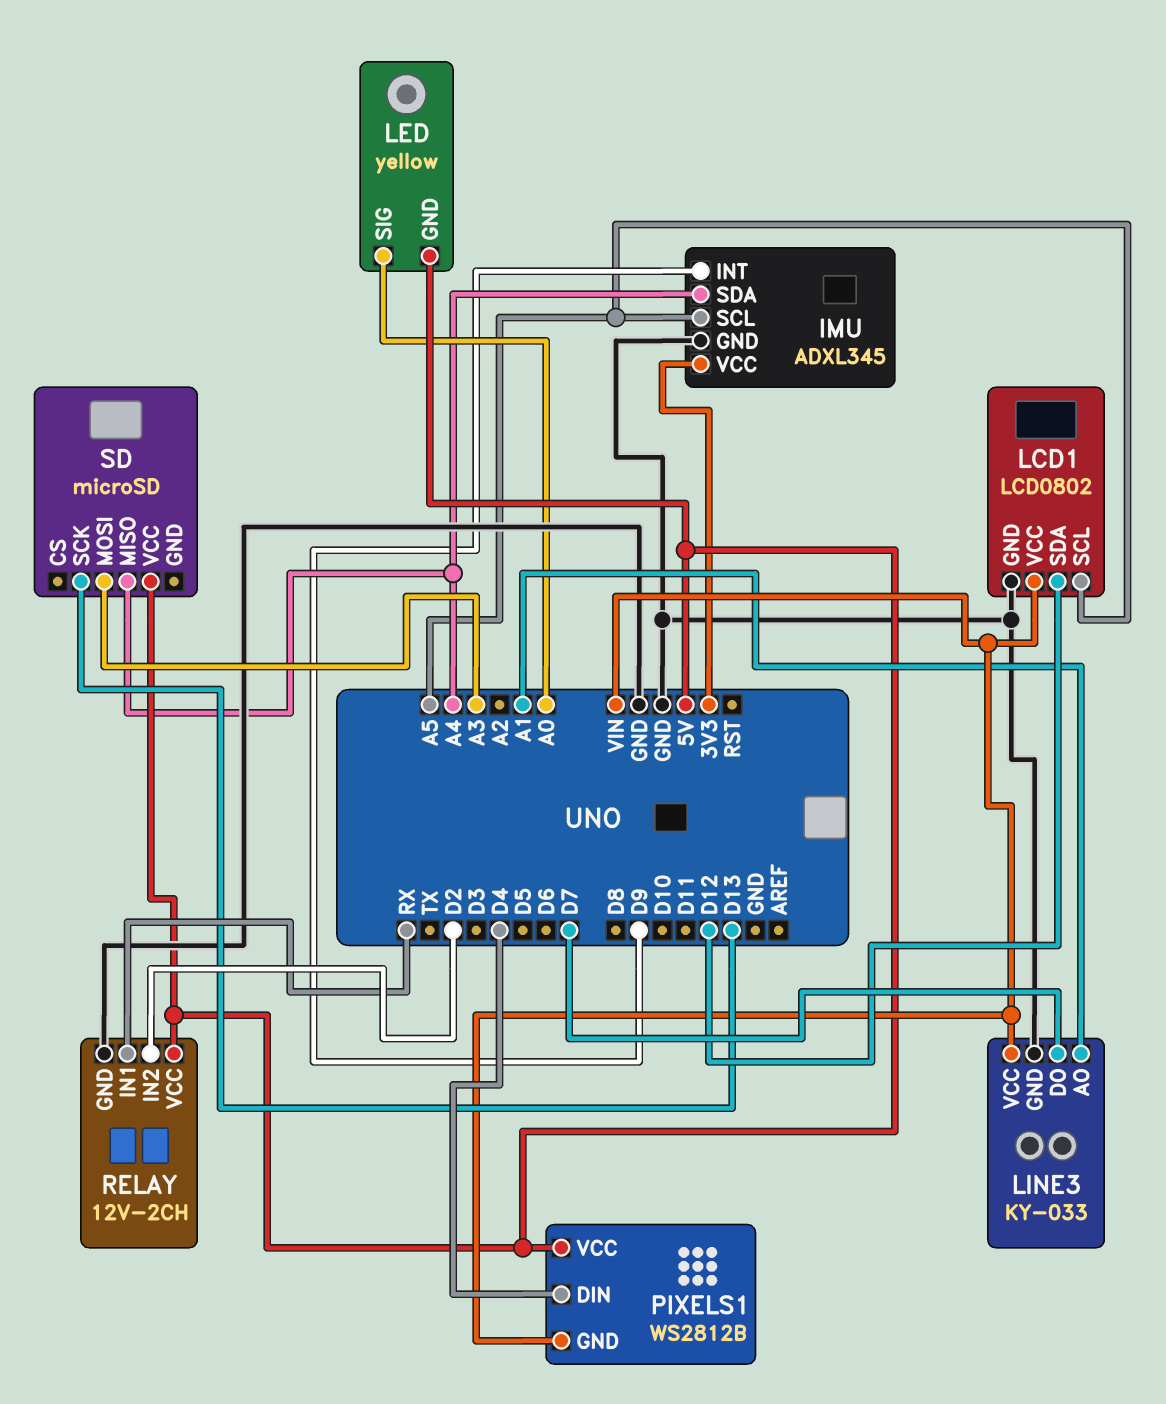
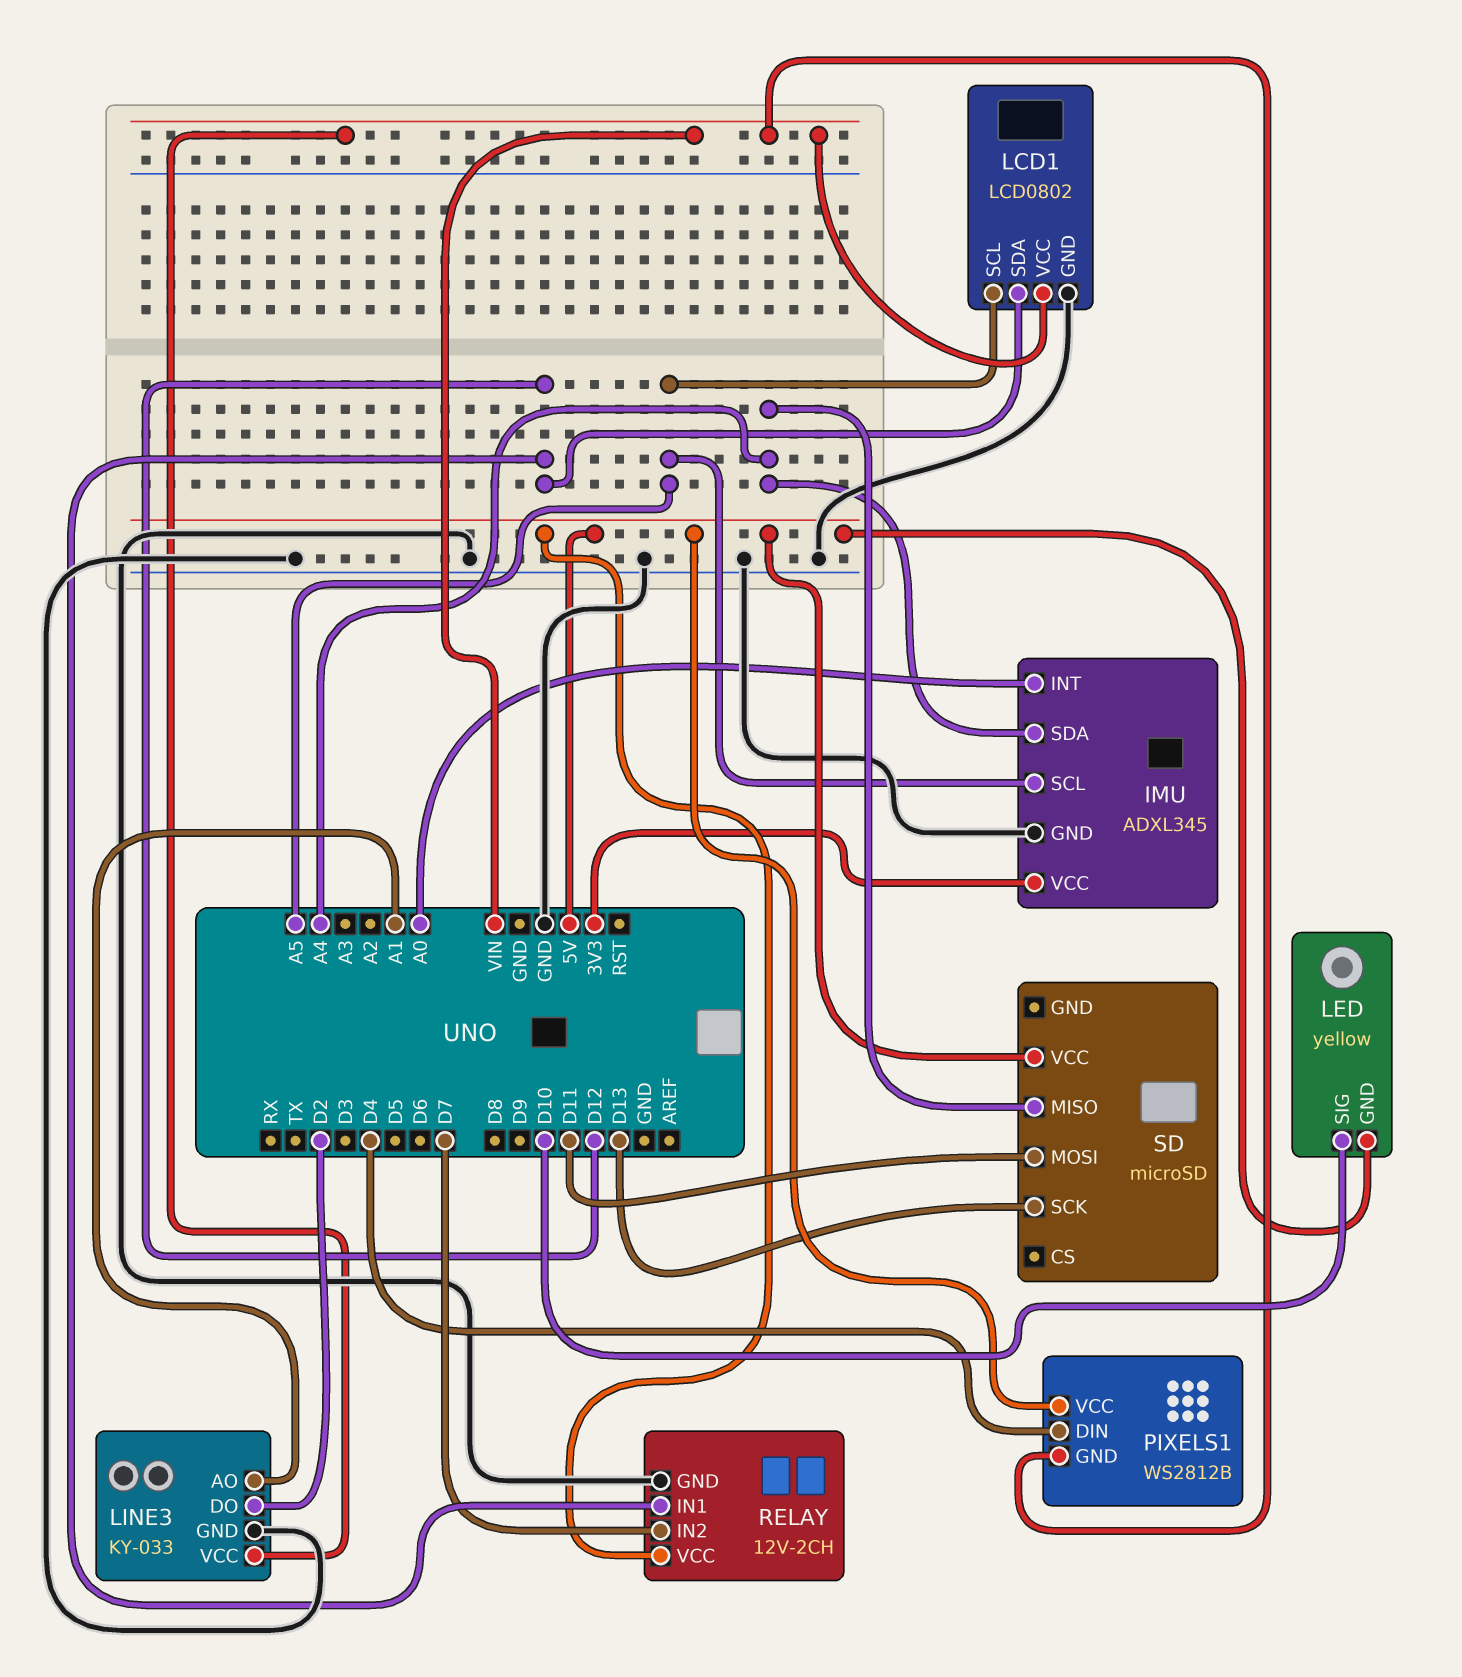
IMU pin INT: D9 -> A0
LED pin SIG: A0 -> D10
LINE3 pin DO: D7 -> D2
RELAY pin IN1: RX -> D12
RELAY pin IN2: D2 -> D7
SD pin MOSI: A3 -> D11

